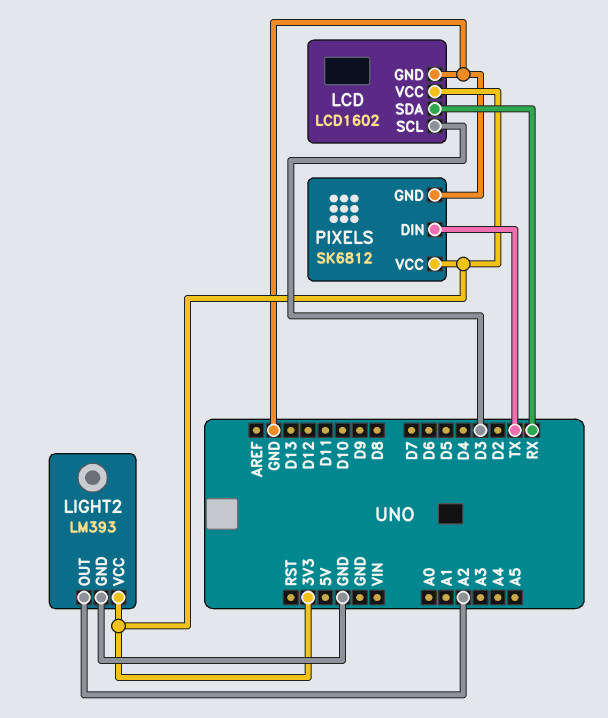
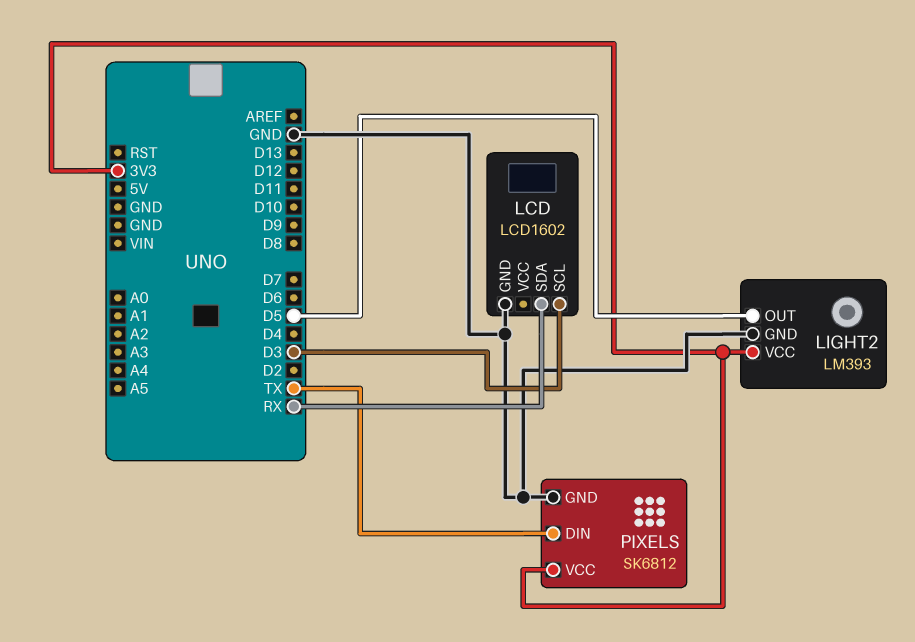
LCD pin VCC: 3V3 -> none
LIGHT2 pin OUT: A2 -> D5

